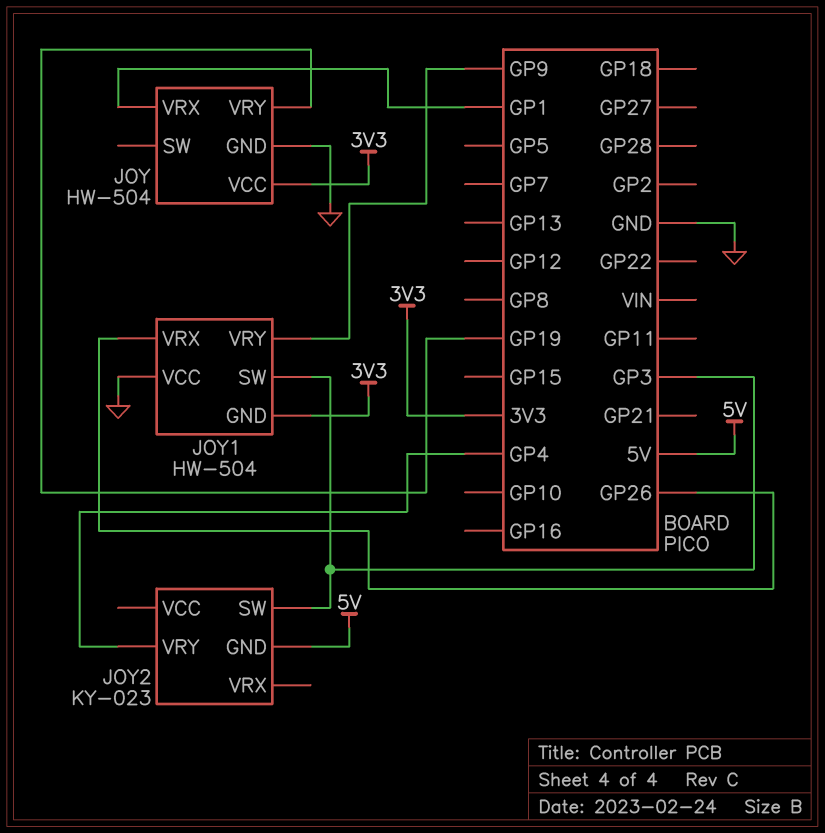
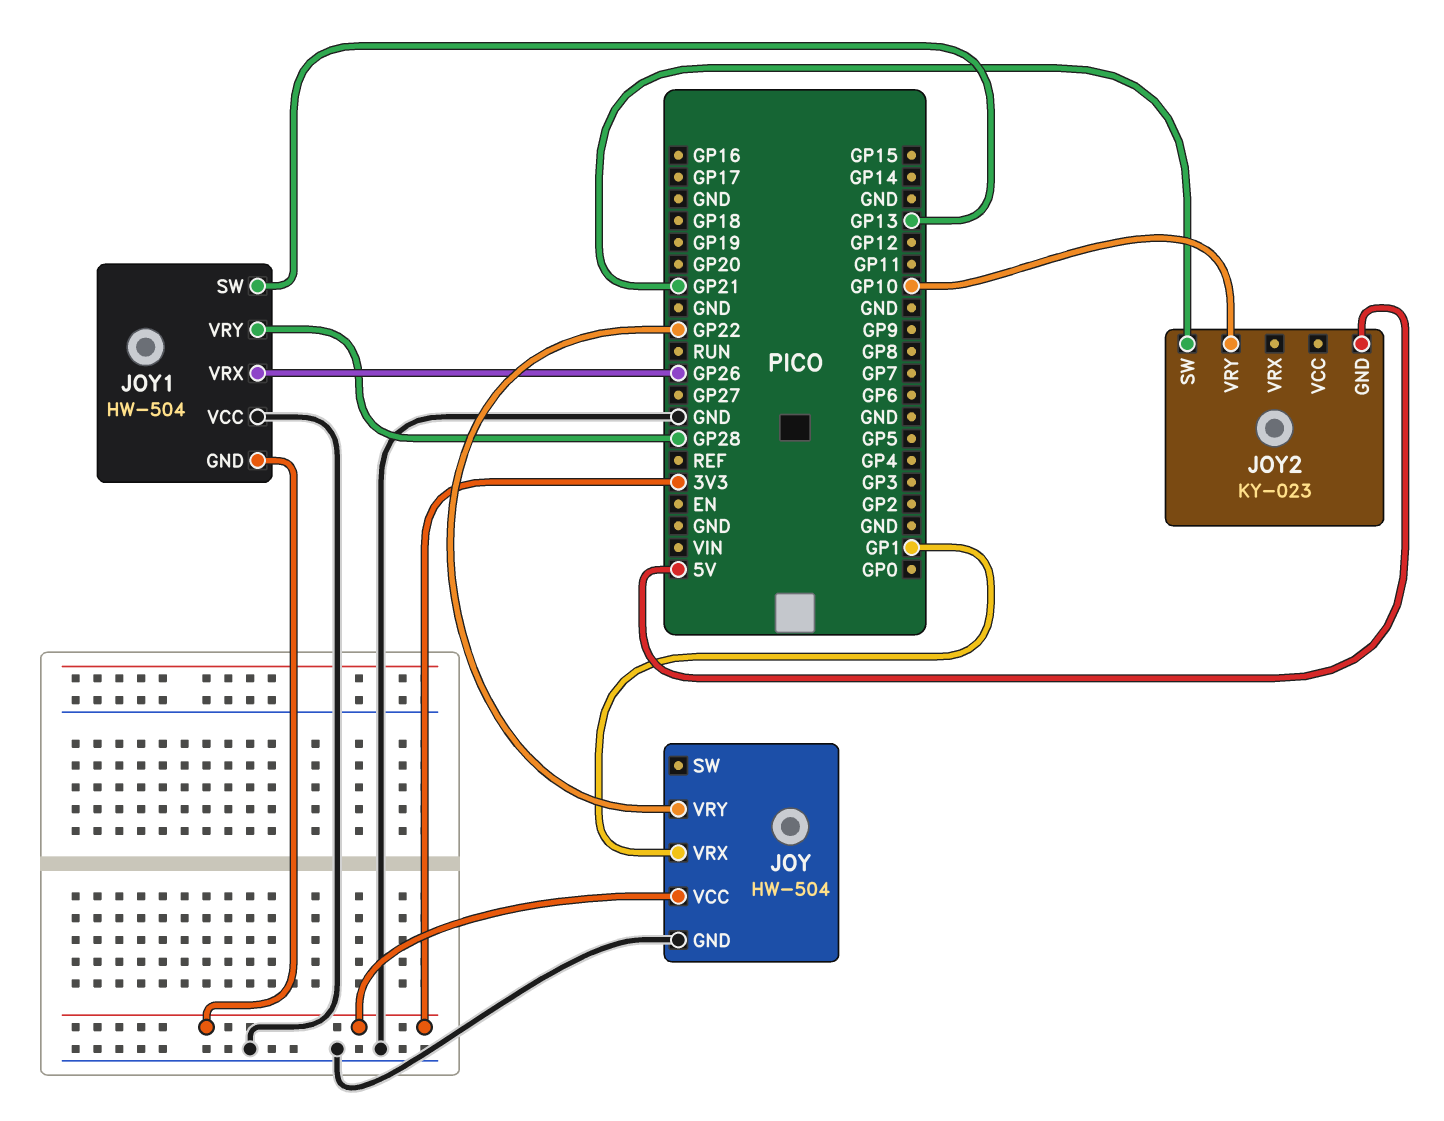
JOY pin VRY: GP19 -> GP22
JOY1 pin SW: GP3 -> GP13
JOY1 pin VRY: GP9 -> GP28
JOY2 pin SW: GP3 -> GP21
JOY2 pin VRY: GP4 -> GP10

